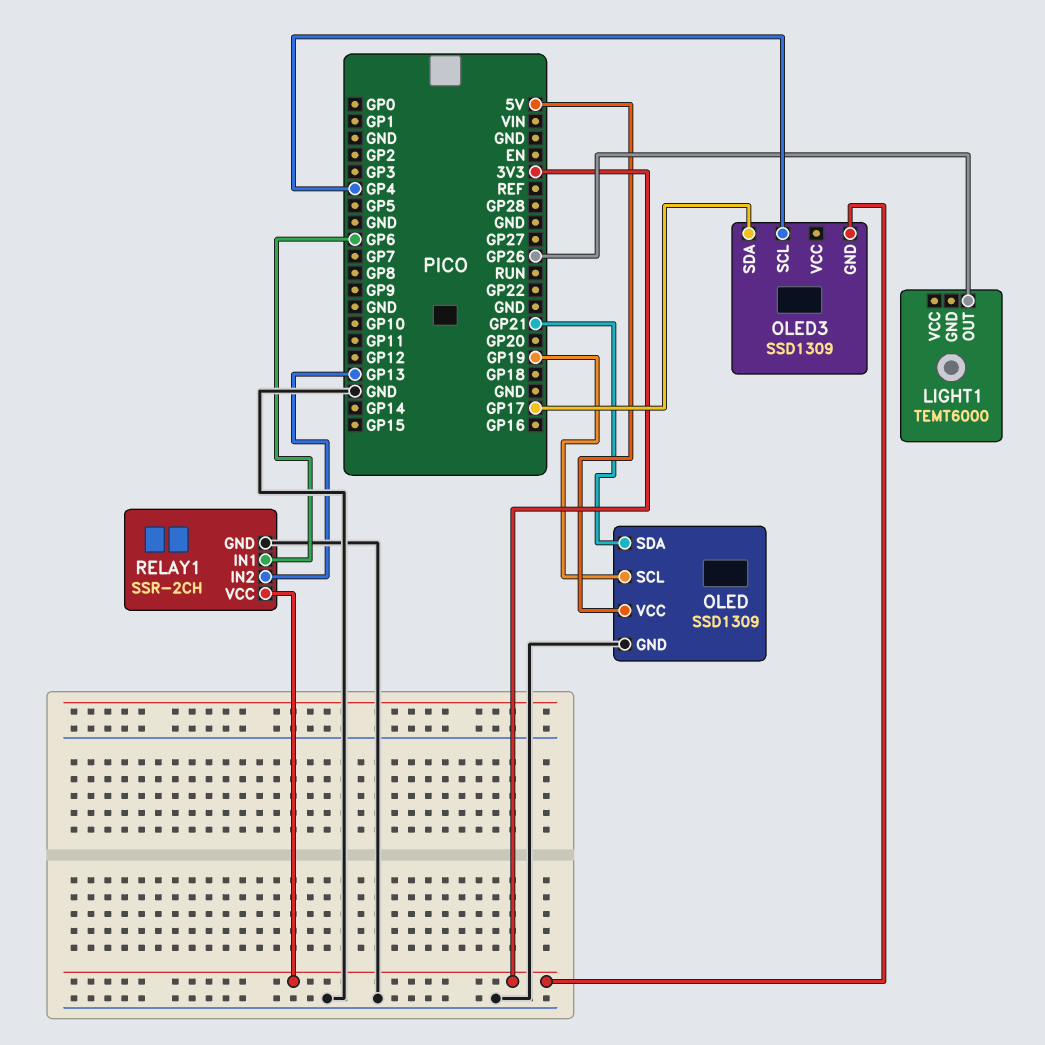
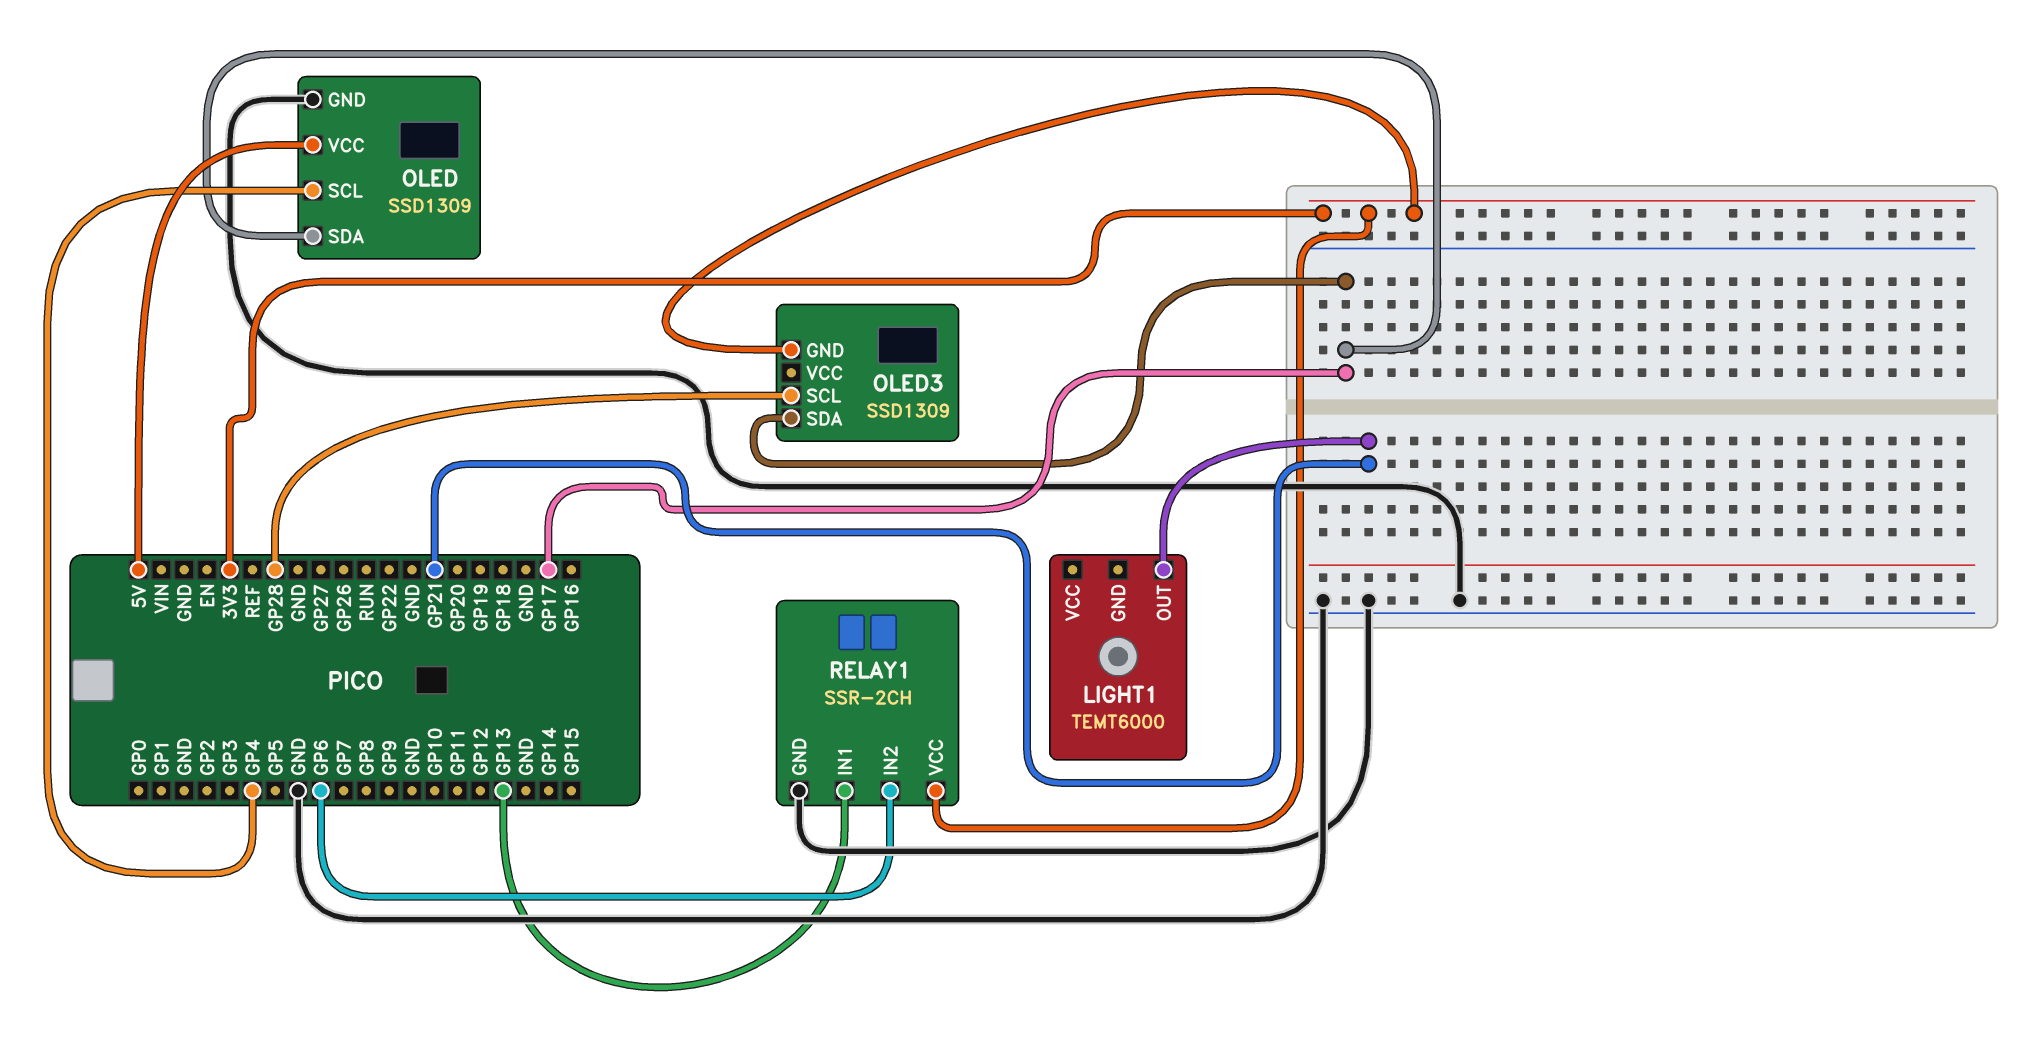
LIGHT1 pin OUT: GP26 -> GP21
OLED pin SCL: GP19 -> GP4
OLED pin SDA: GP21 -> GP17
OLED3 pin SCL: GP4 -> GP28
RELAY1 pin IN1: GP6 -> GP13
RELAY1 pin IN2: GP13 -> GP6

